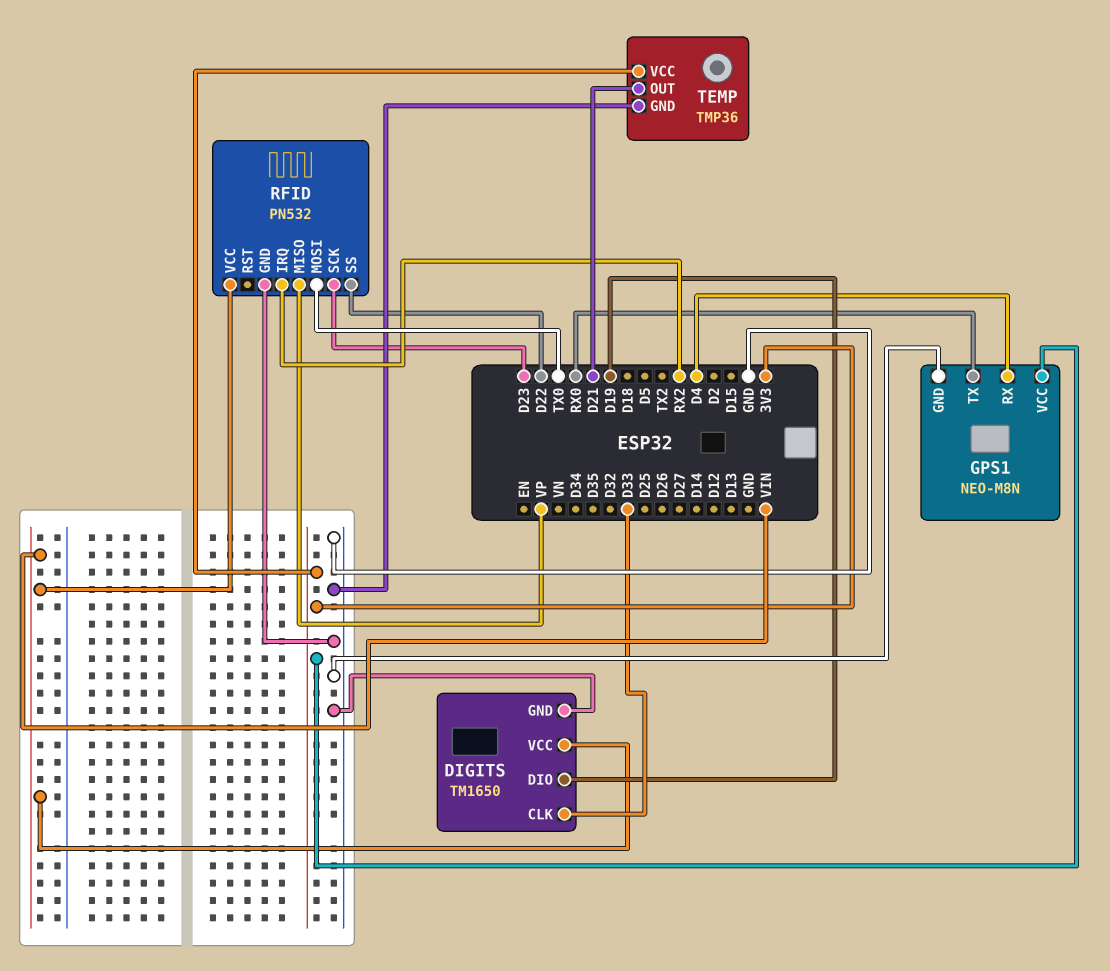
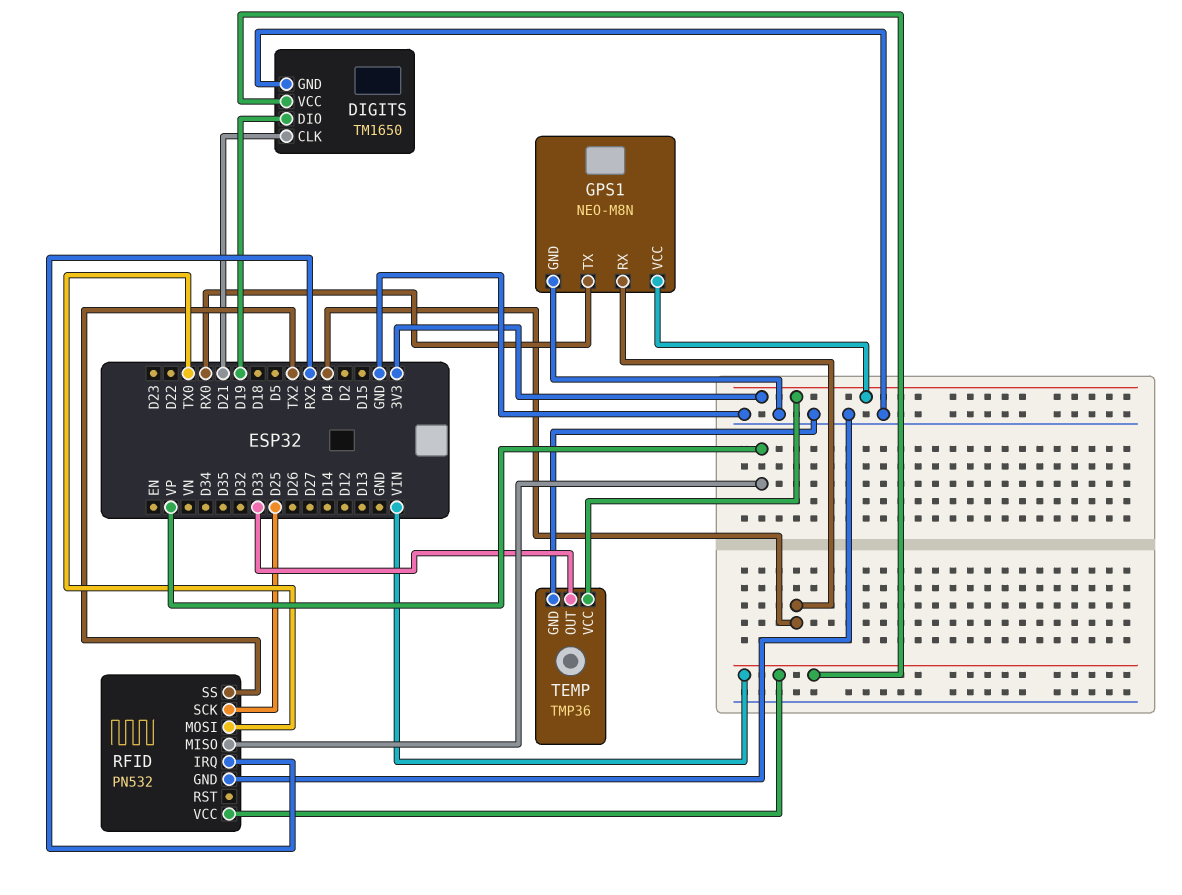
DIGITS pin CLK: D33 -> D21
RFID pin SCK: D23 -> D25
RFID pin SS: D22 -> TX2
TEMP pin OUT: D21 -> D33

